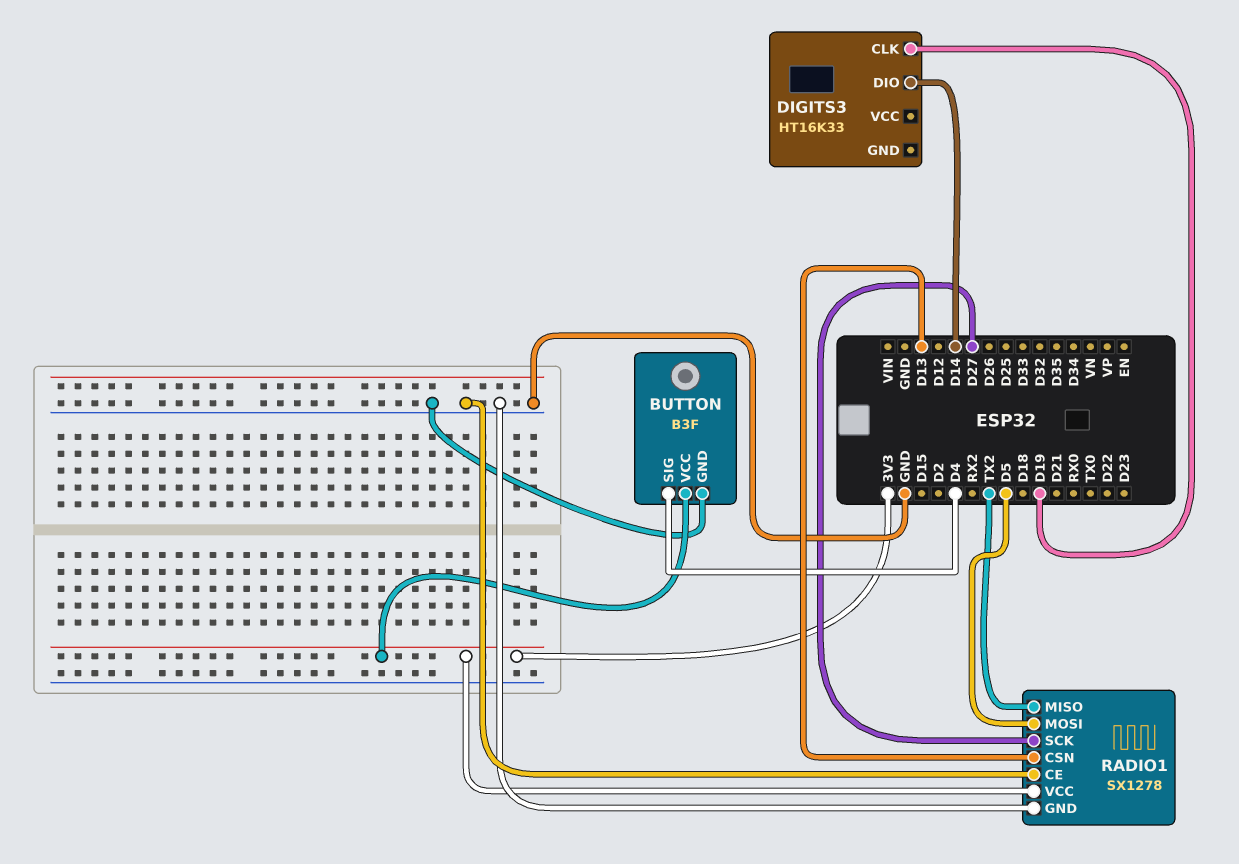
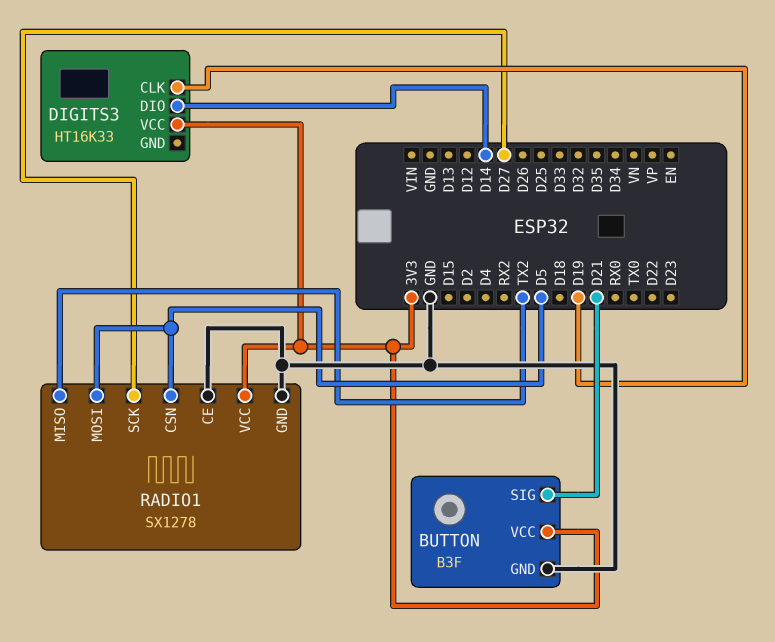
BUTTON pin SIG: D4 -> D21
DIGITS3 pin VCC: none -> 3V3
RADIO1 pin CSN: D13 -> D5

